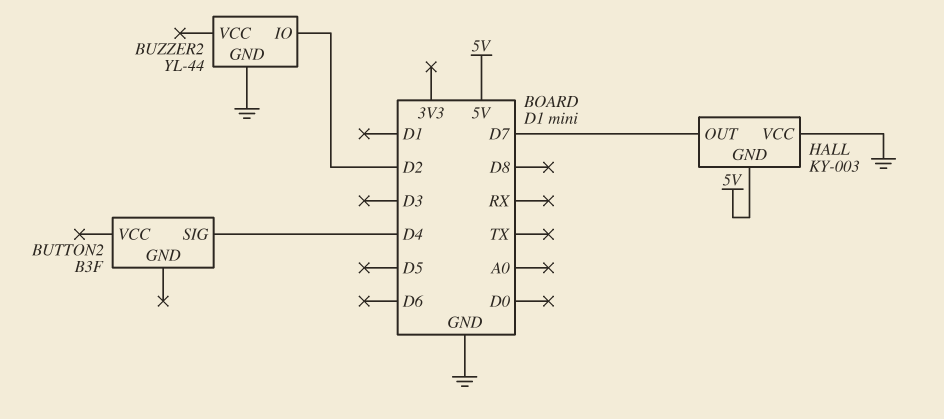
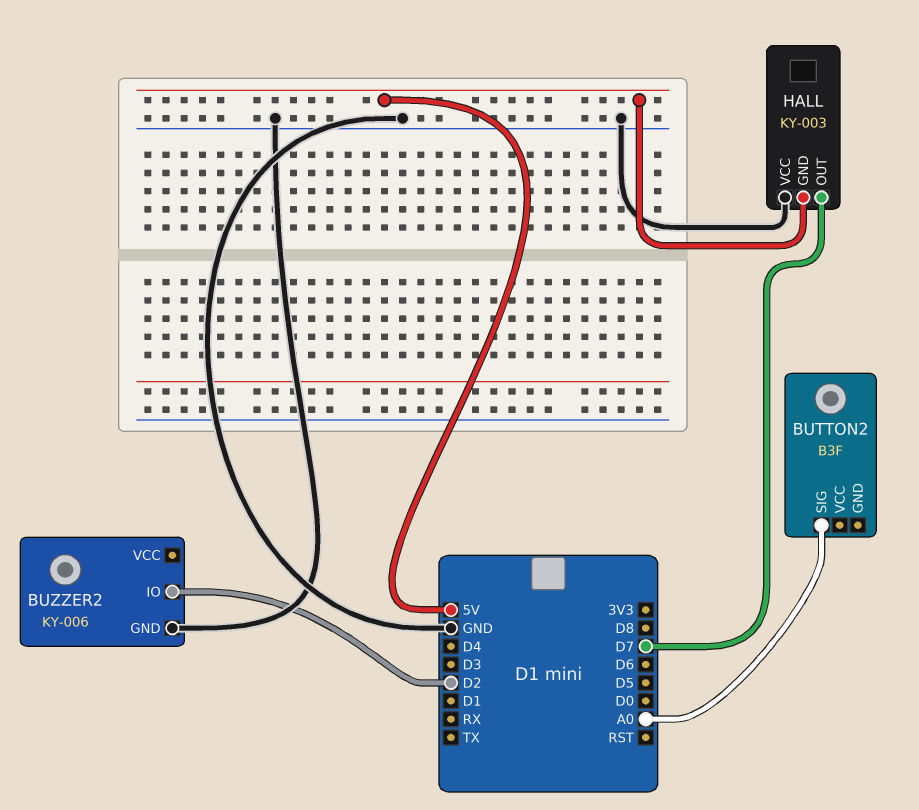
BUTTON2 pin SIG: D4 -> A0
BUZZER2: YL-44 -> KY-006

